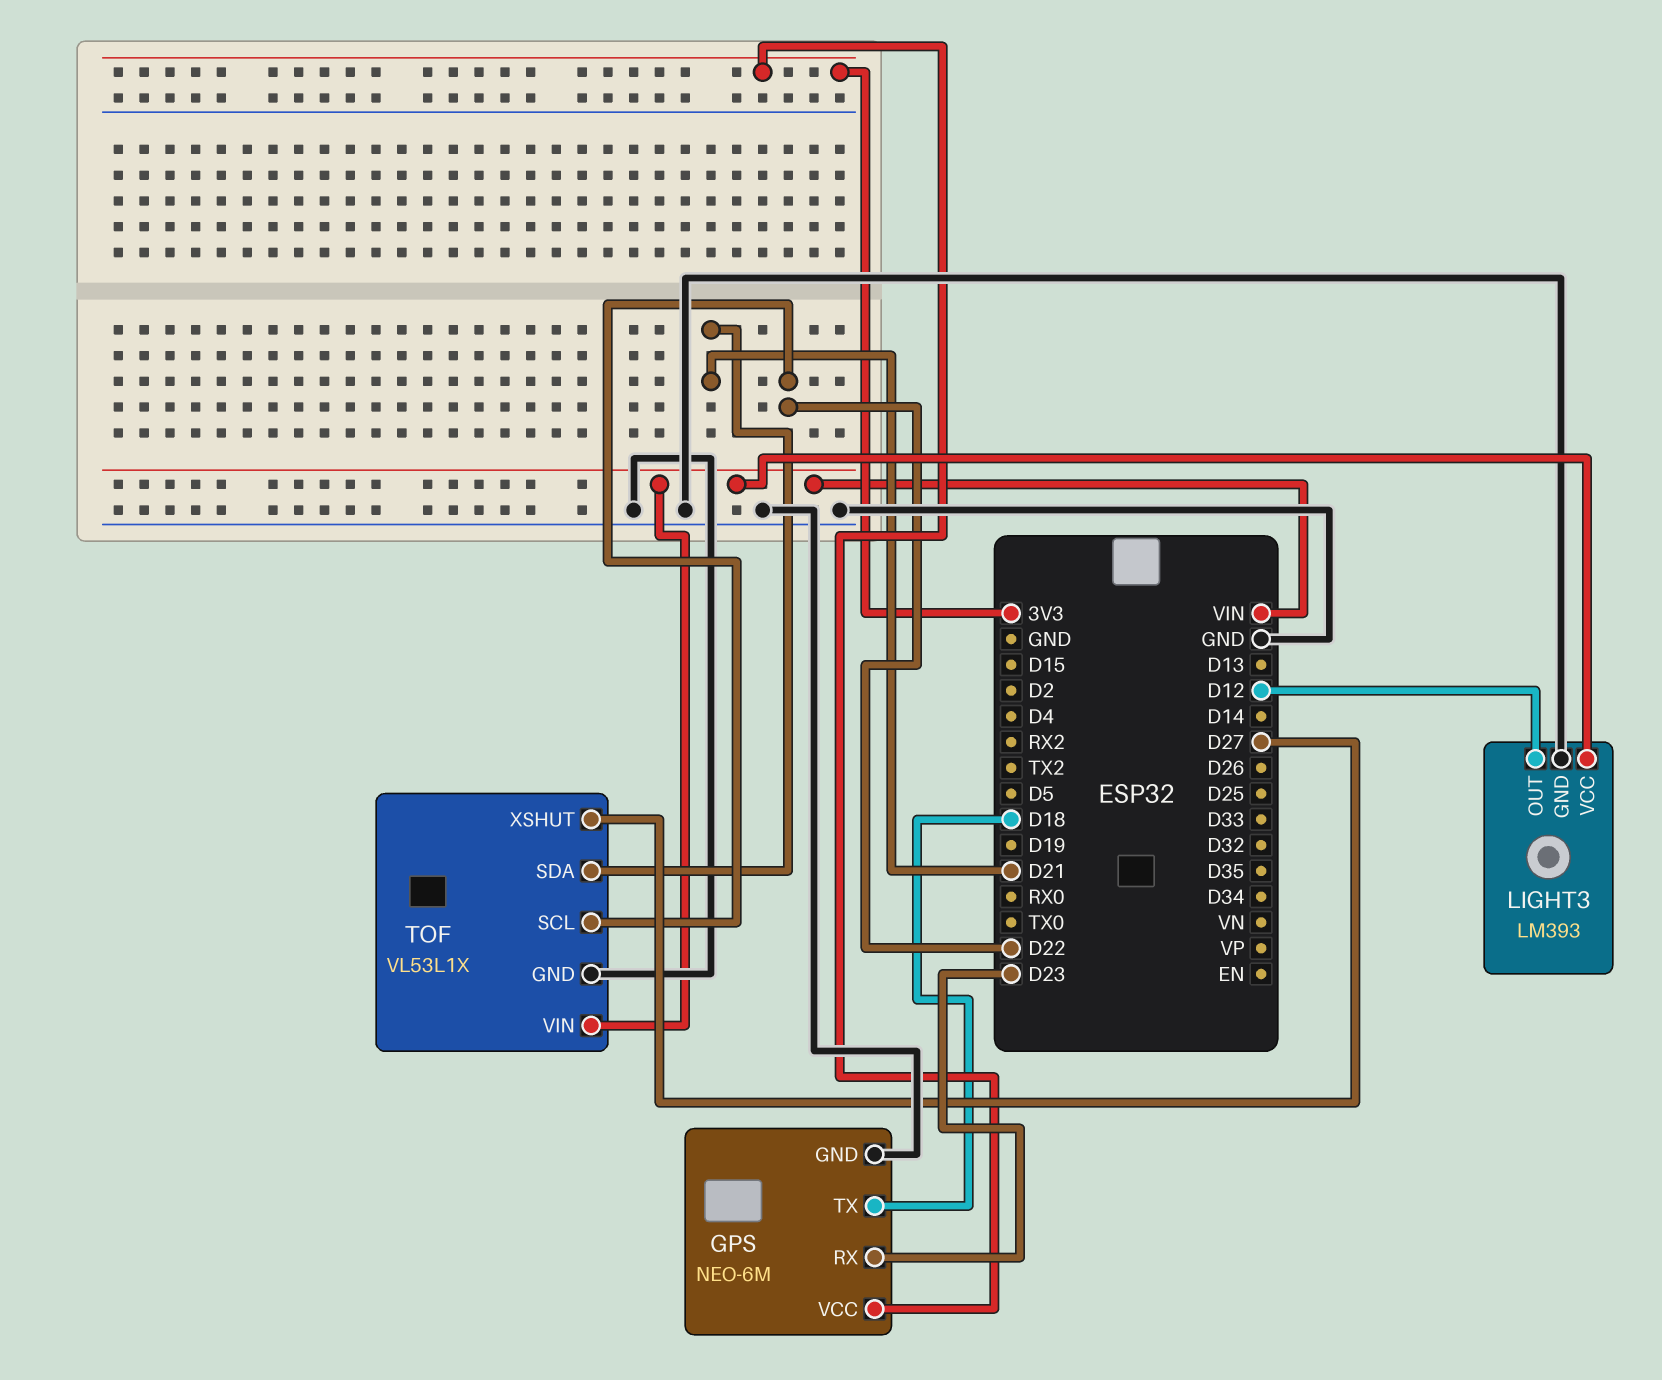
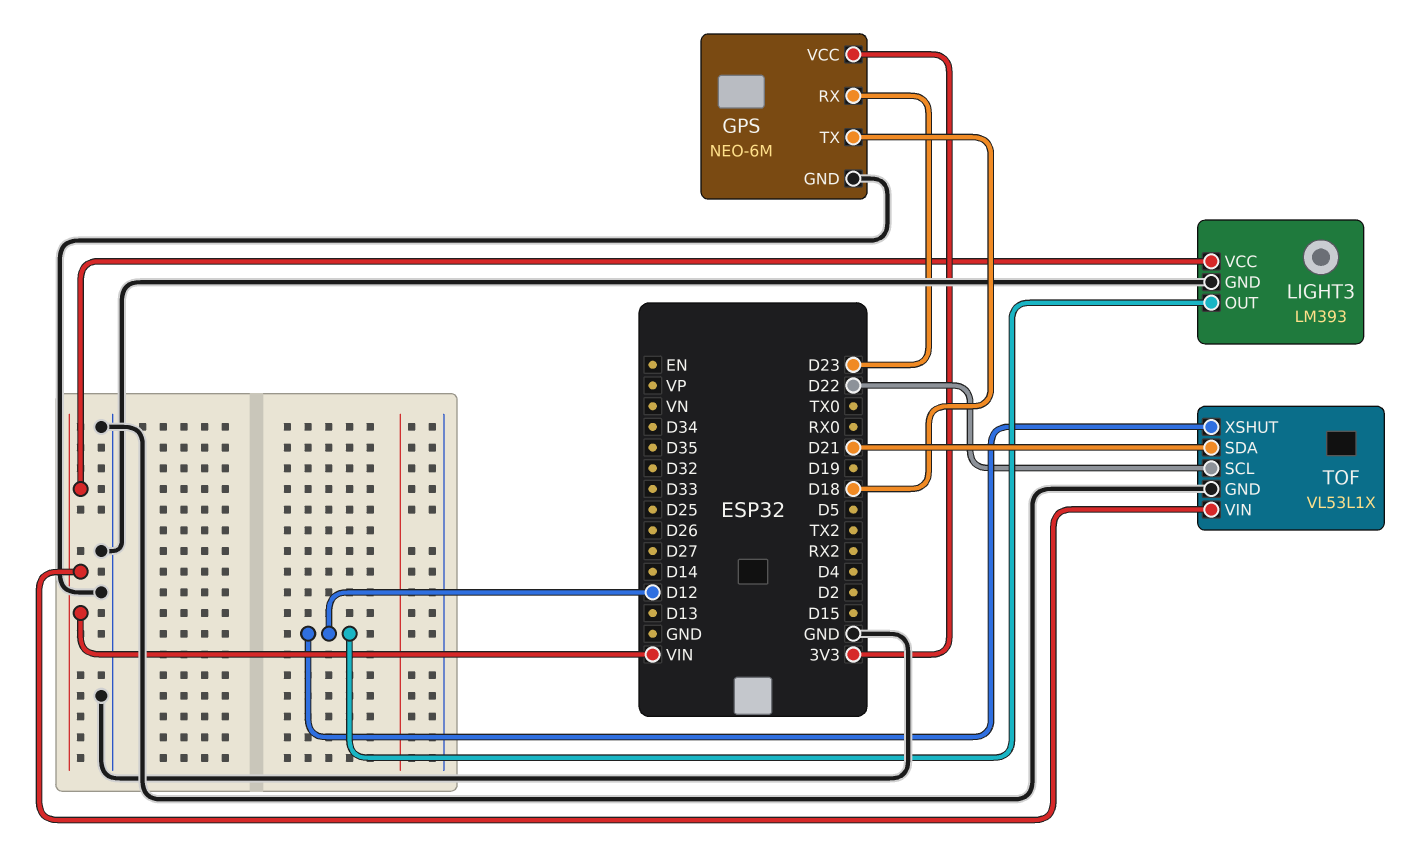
TOF pin XSHUT: D27 -> D12

